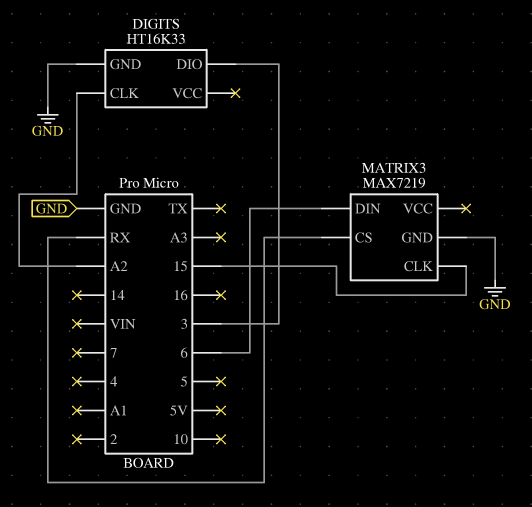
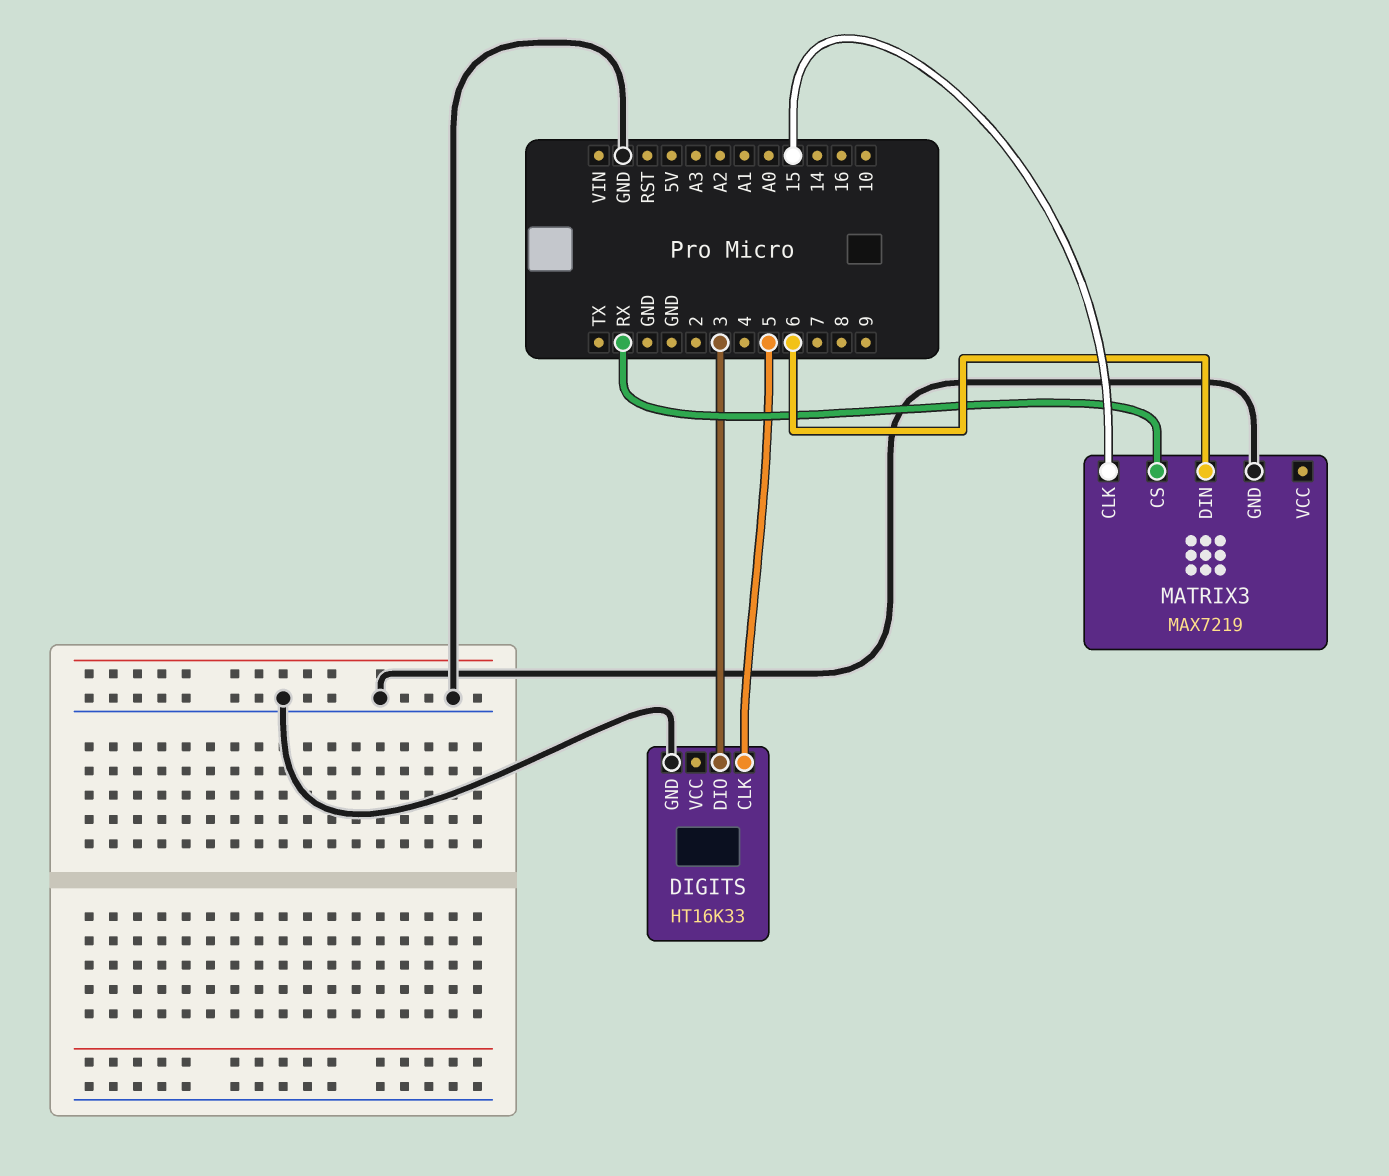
DIGITS pin CLK: A2 -> 5

